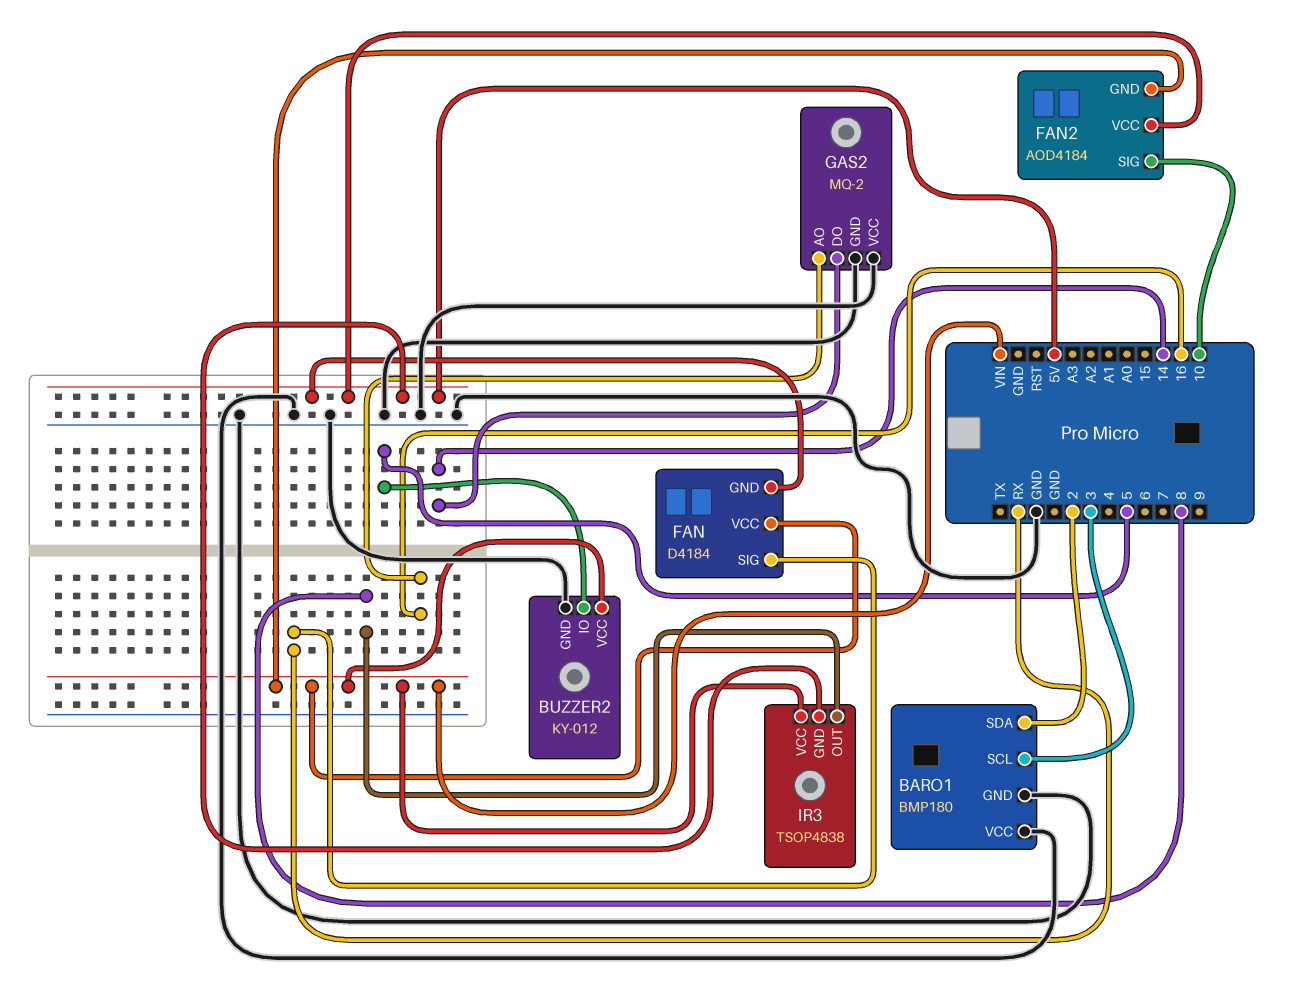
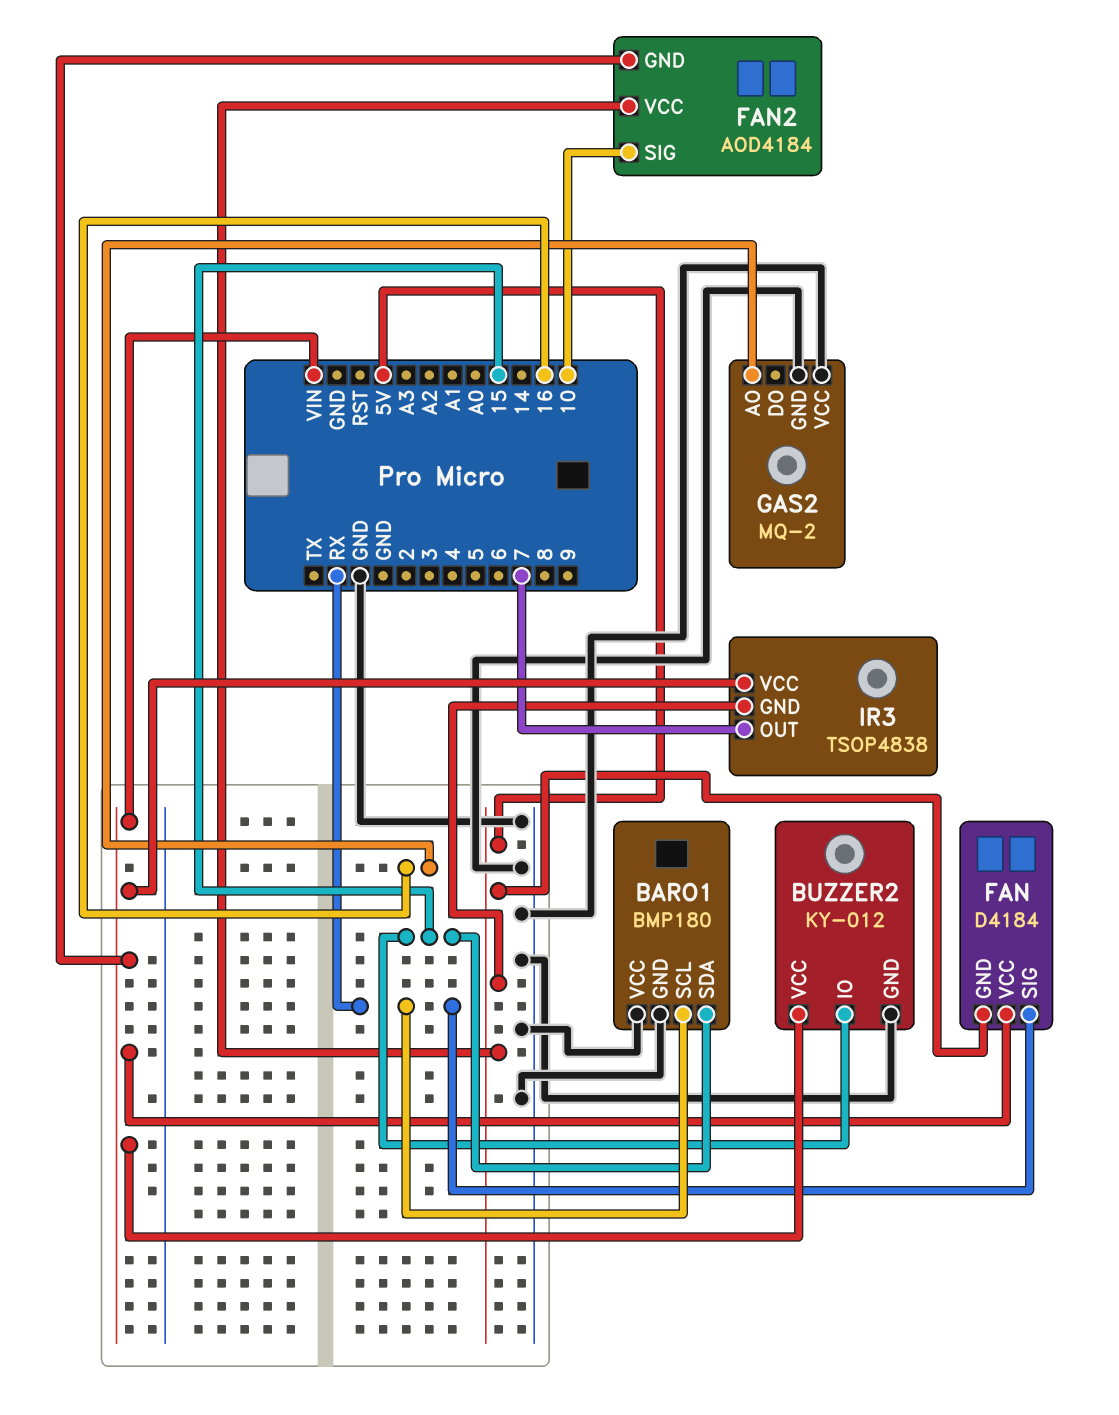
BARO1 pin SCL: 3 -> RX
BARO1 pin SDA: 2 -> 15
BUZZER2 pin IO: 5 -> 15
GAS2 pin DO: 14 -> none
IR3 pin OUT: 8 -> 7

